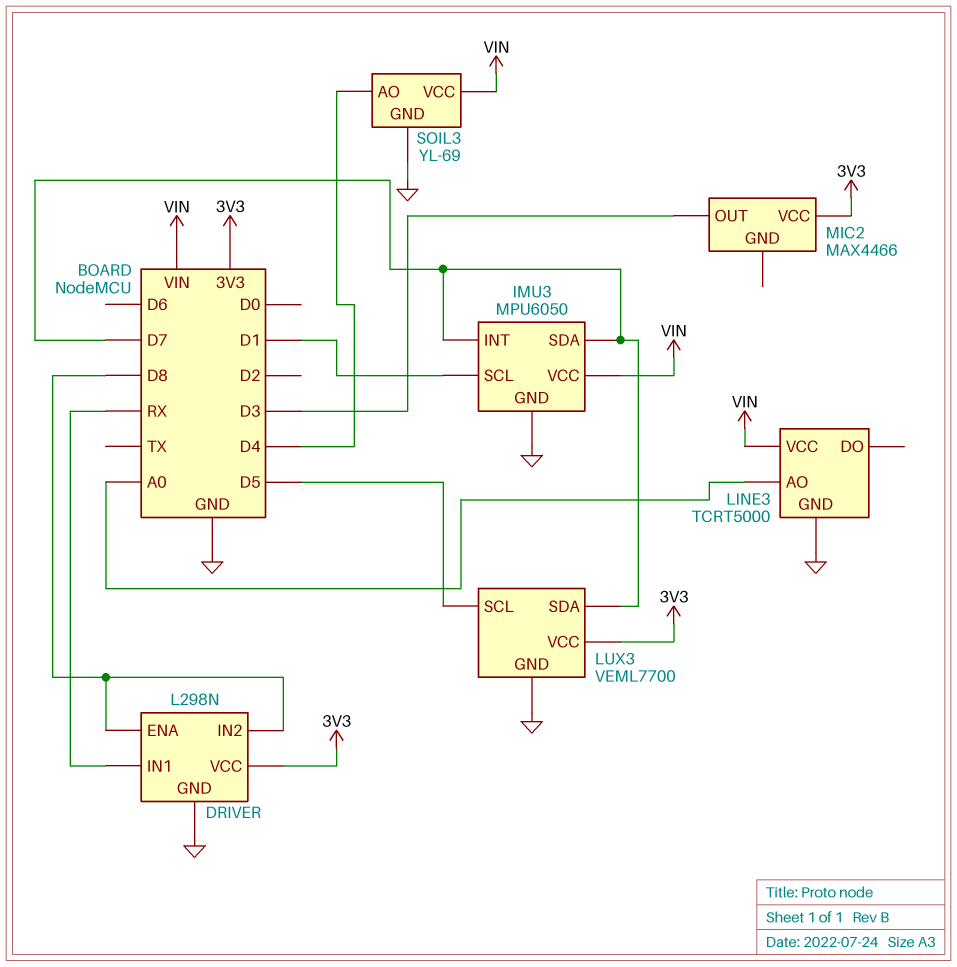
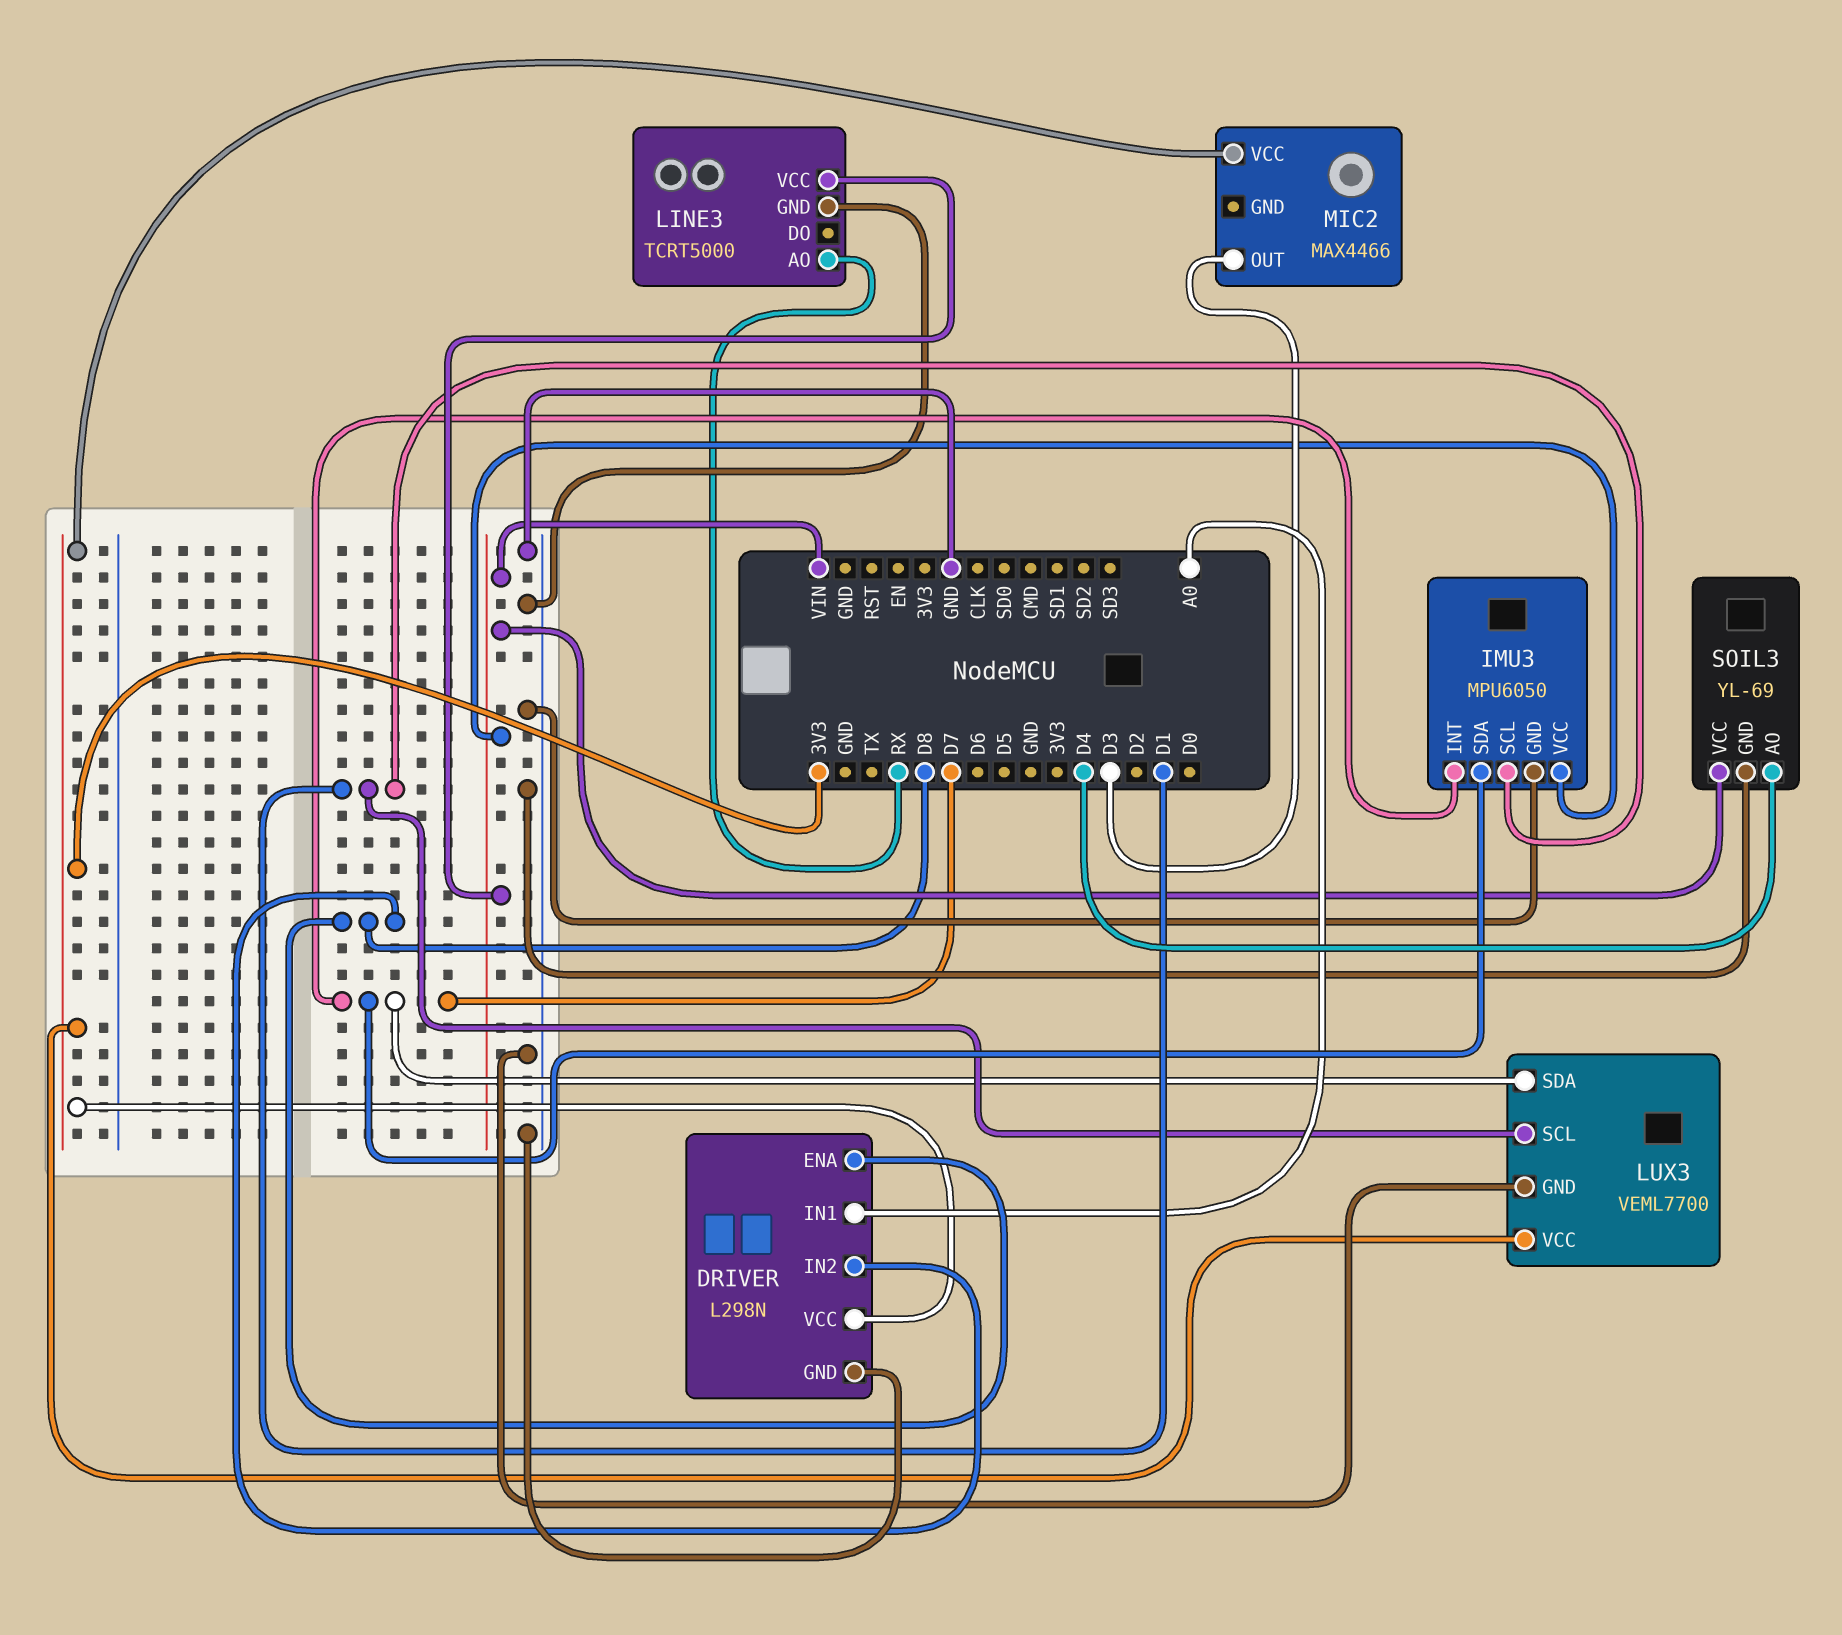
DRIVER pin IN1: RX -> A0
LINE3 pin AO: A0 -> RX
LUX3 pin SCL: D5 -> D1

